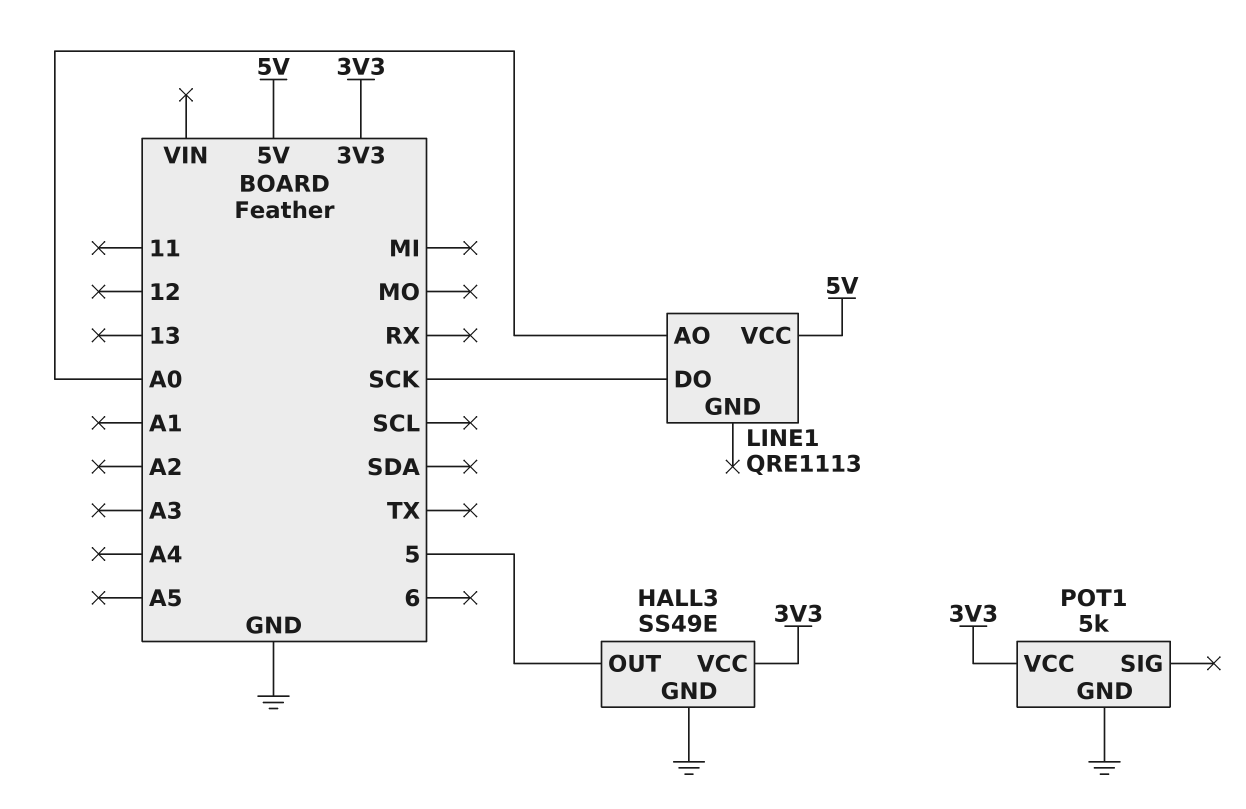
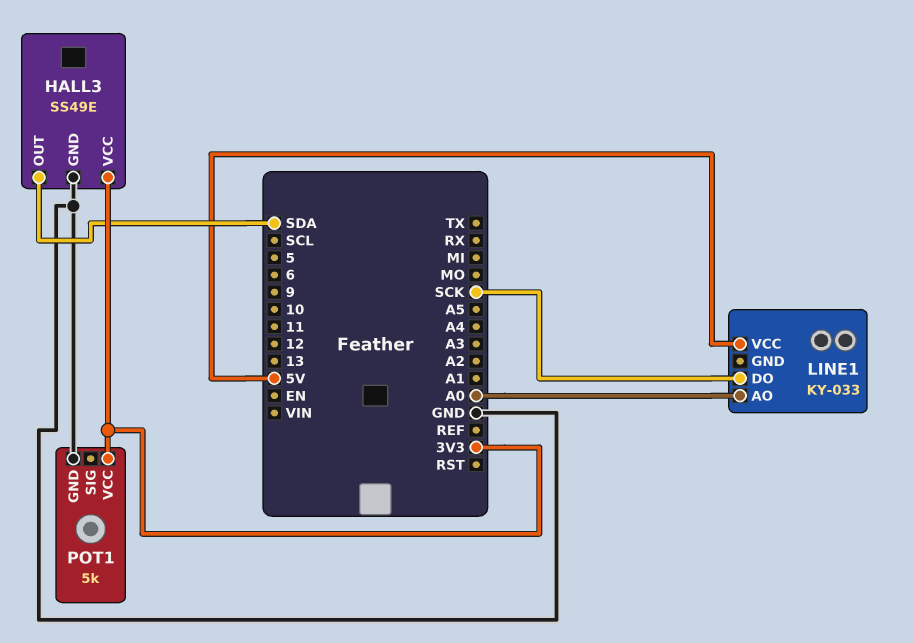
HALL3 pin OUT: 5 -> SDA
LINE1: QRE1113 -> KY-033

